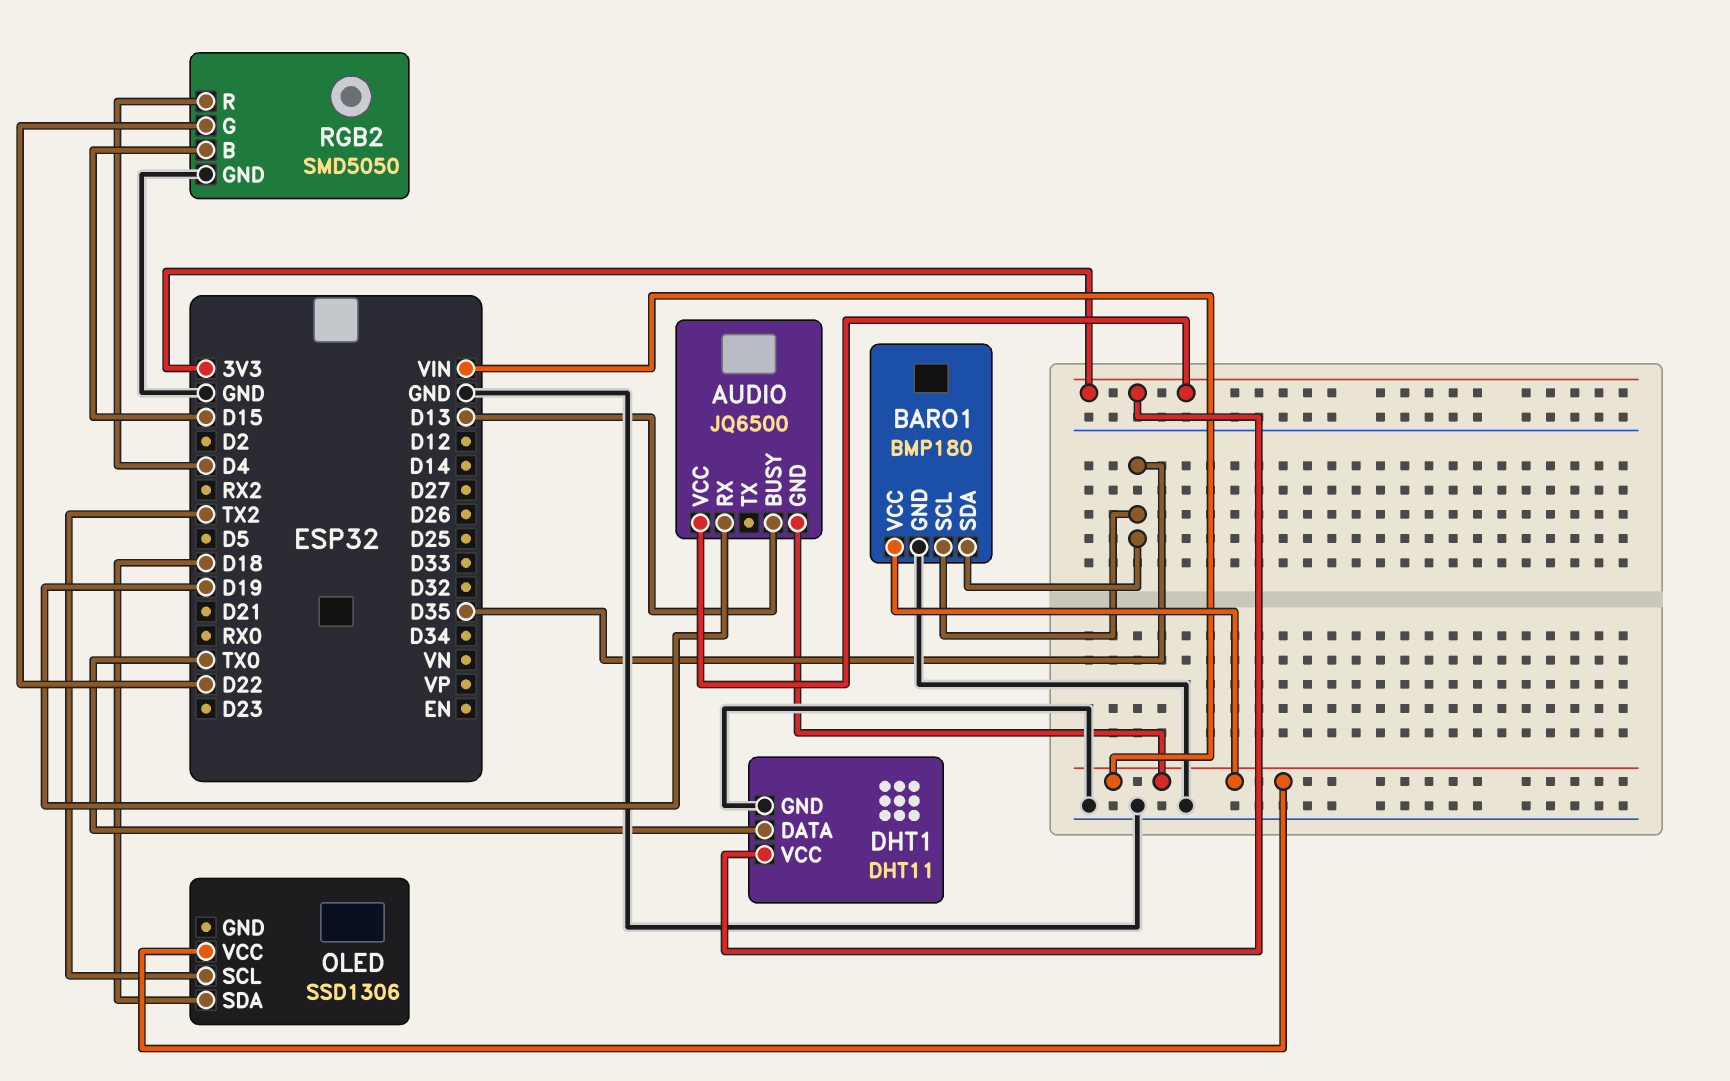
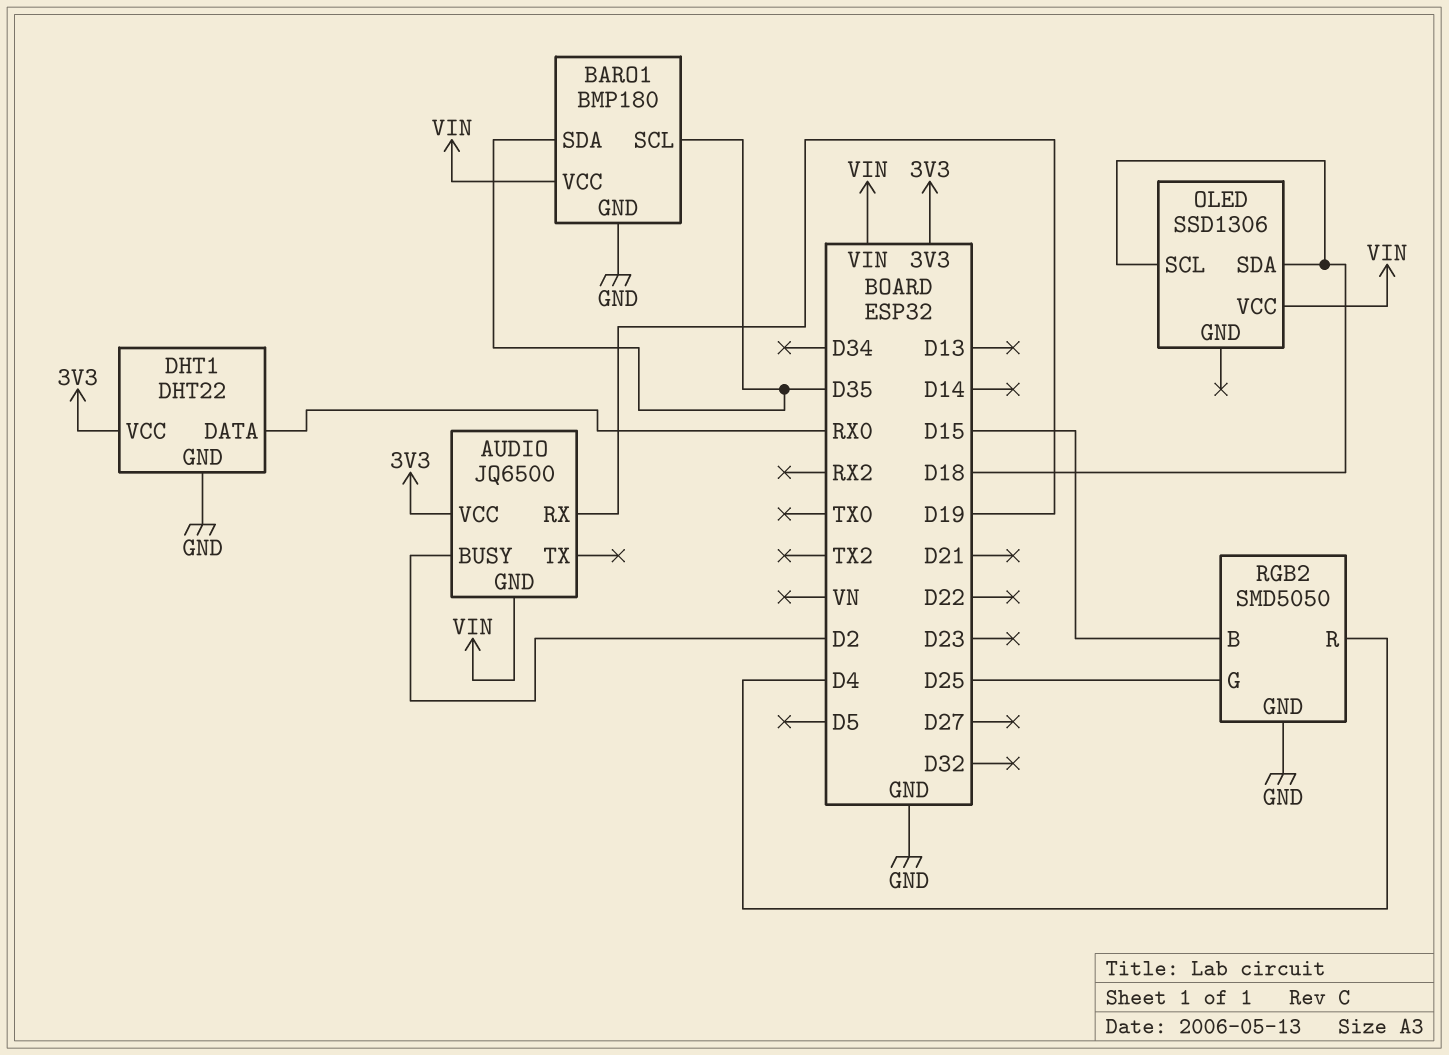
AUDIO pin BUSY: D13 -> D2
DHT1: DHT11 -> DHT22
DHT1 pin DATA: TX0 -> RX0
OLED pin SCL: TX2 -> D18
RGB2 pin G: D22 -> D25

